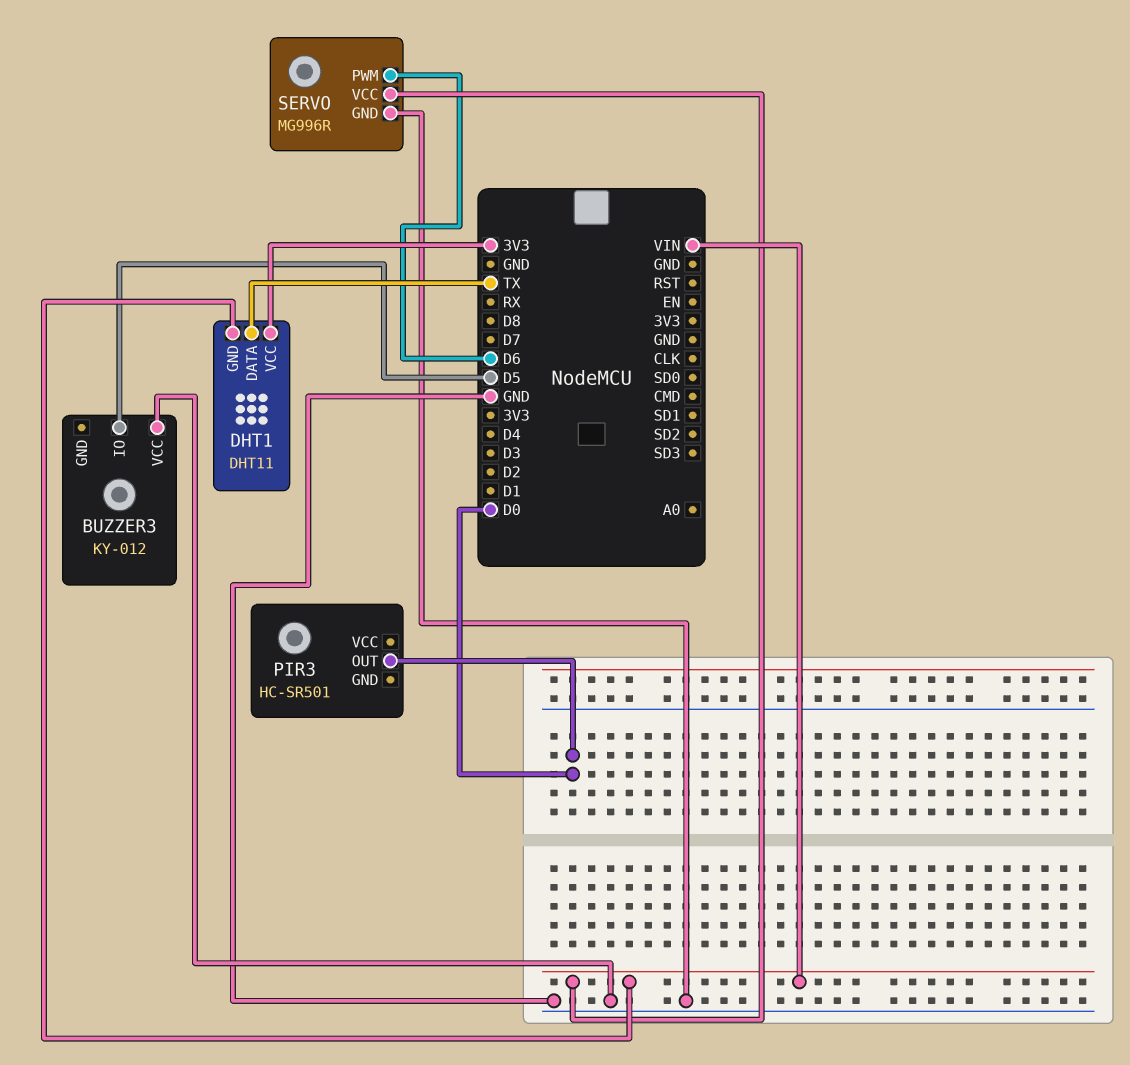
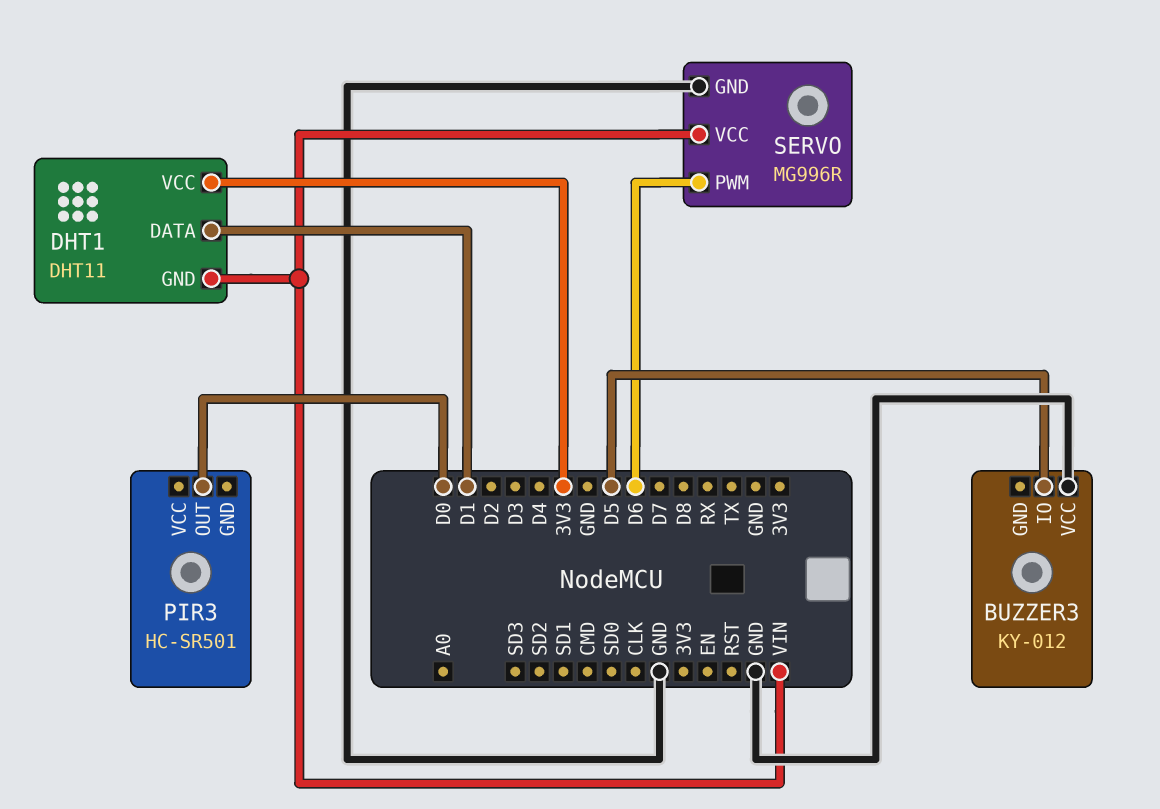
DHT1 pin DATA: TX -> D1

